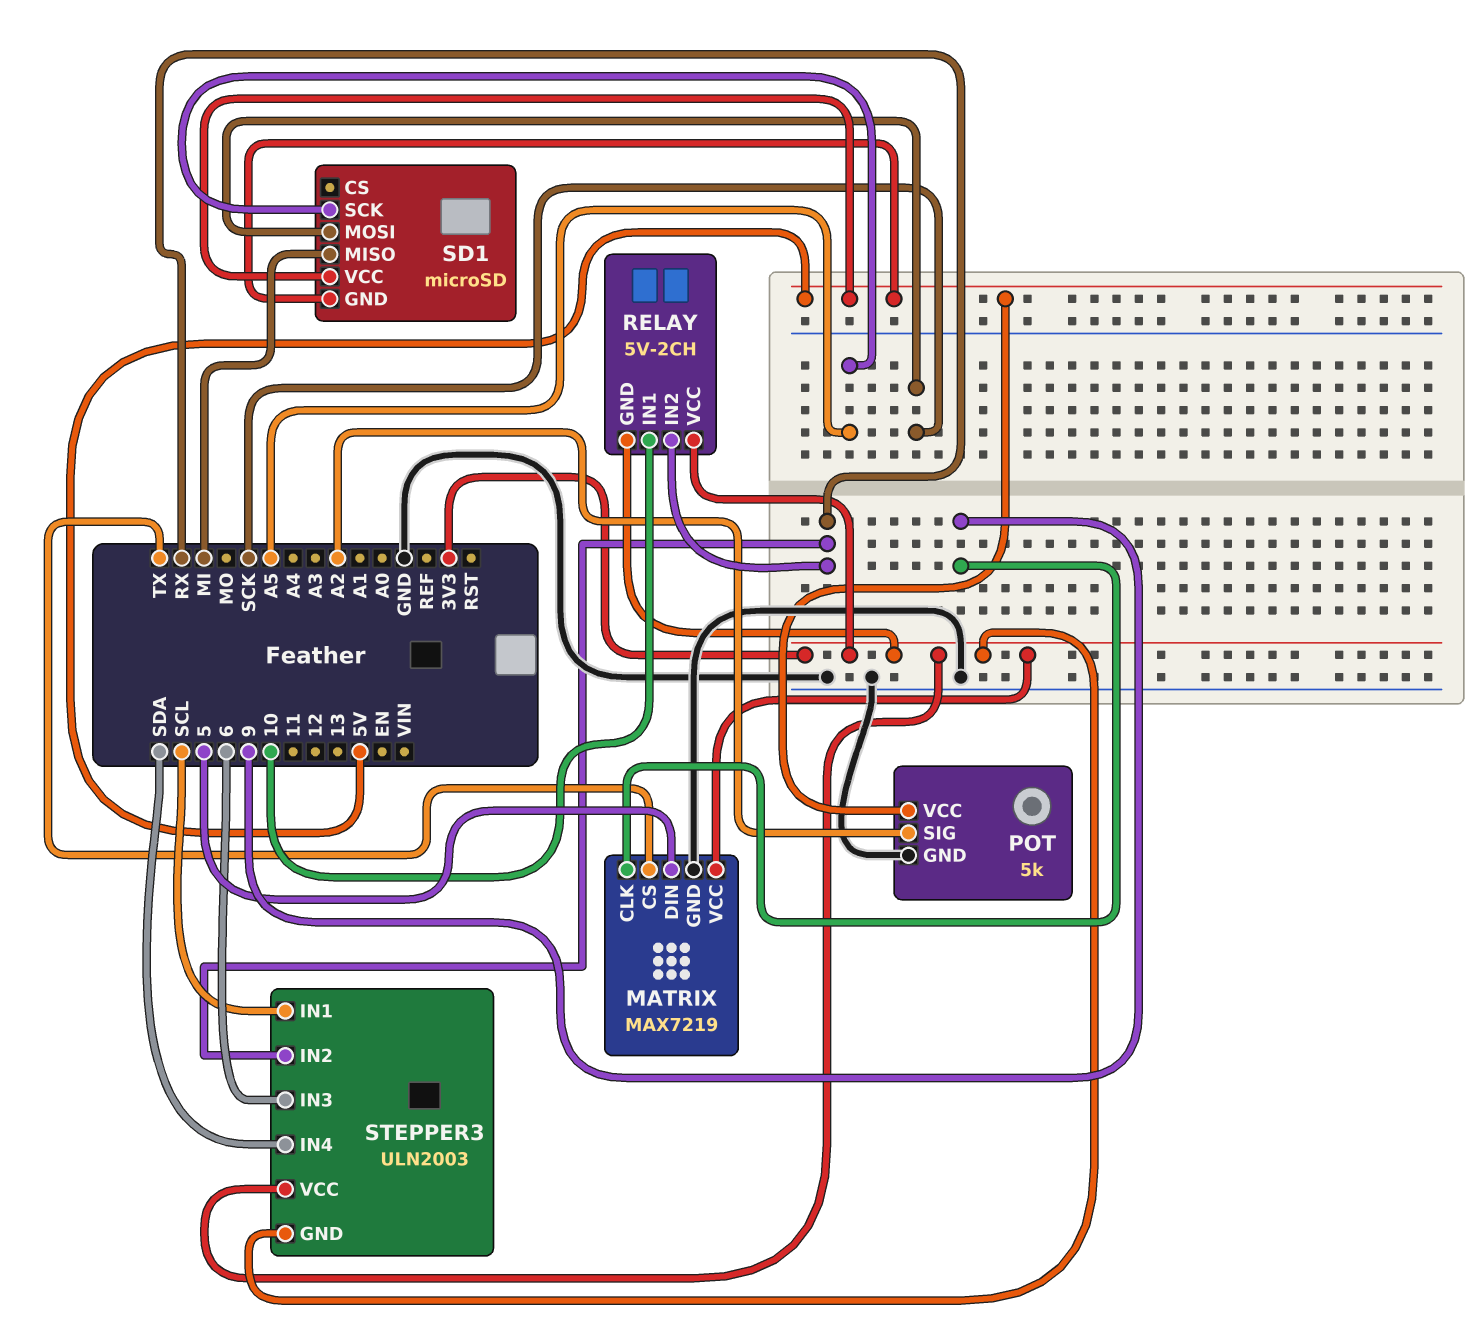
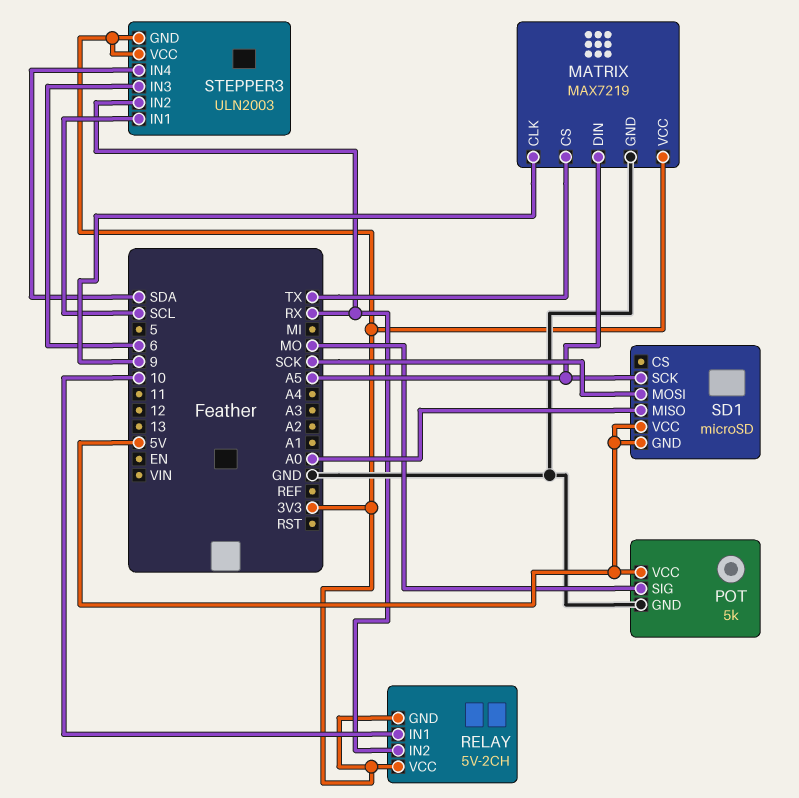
MATRIX pin DIN: 5 -> A5
POT pin SIG: A2 -> MO
SD1 pin MISO: MI -> A0

